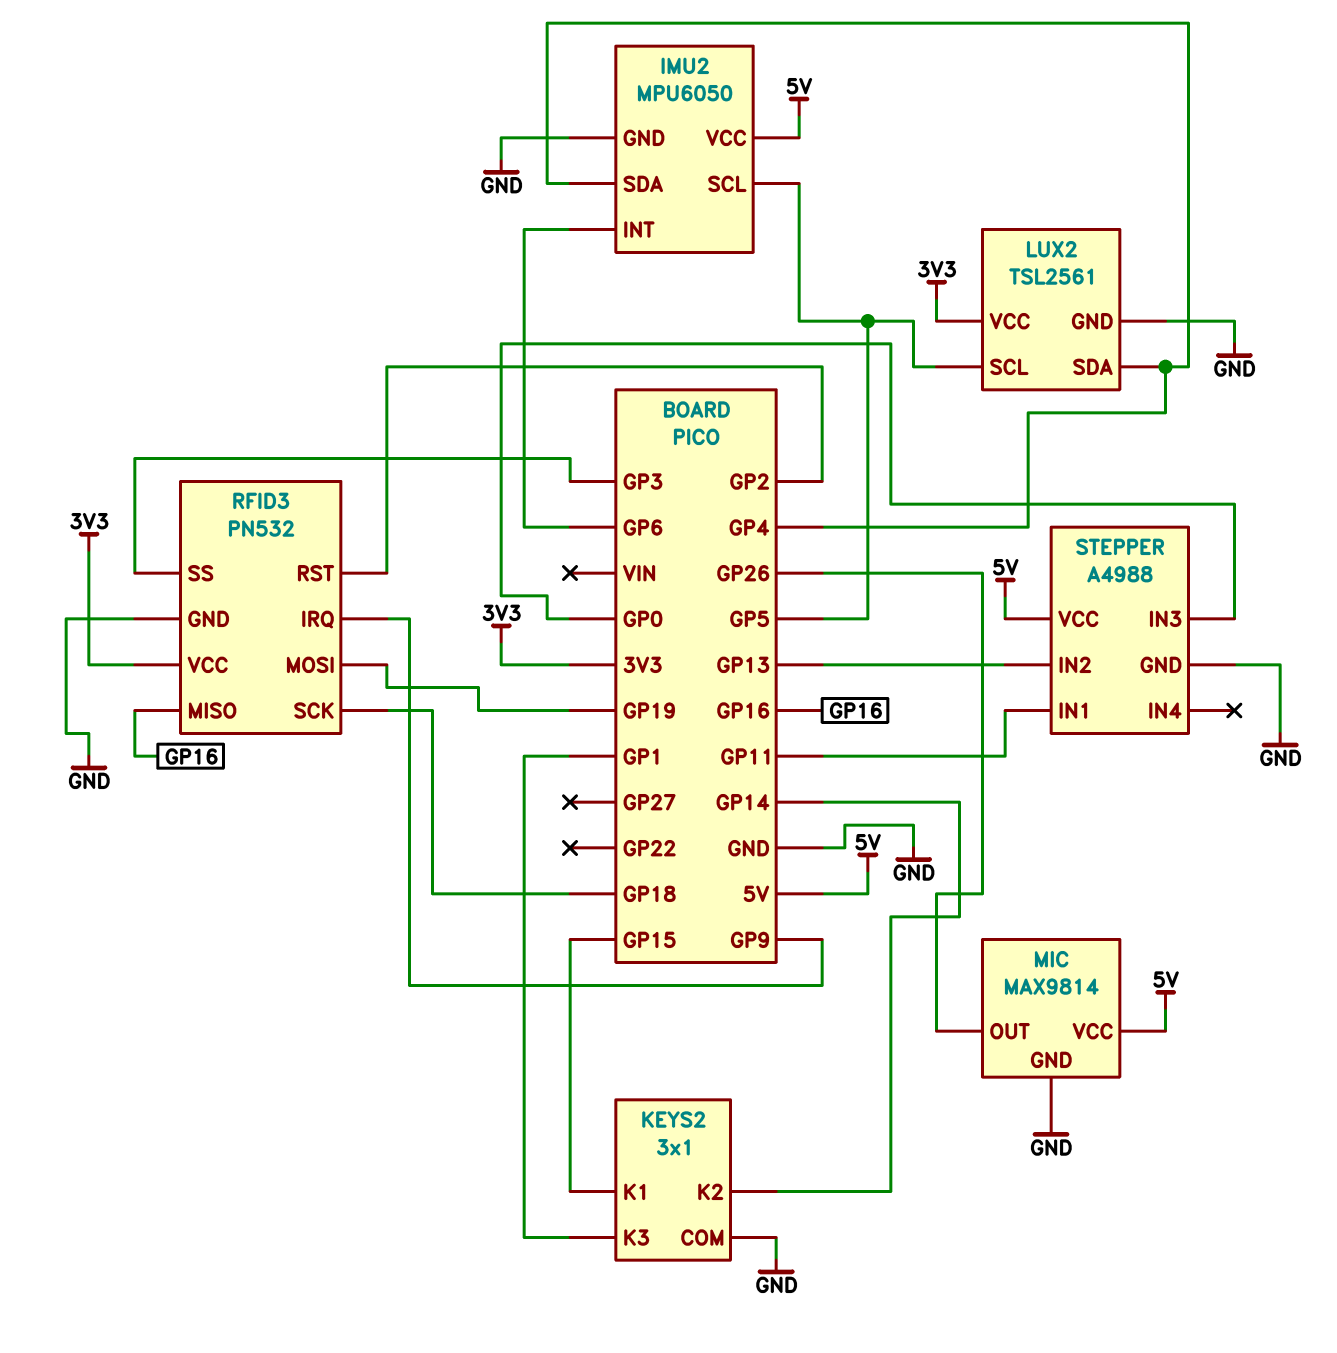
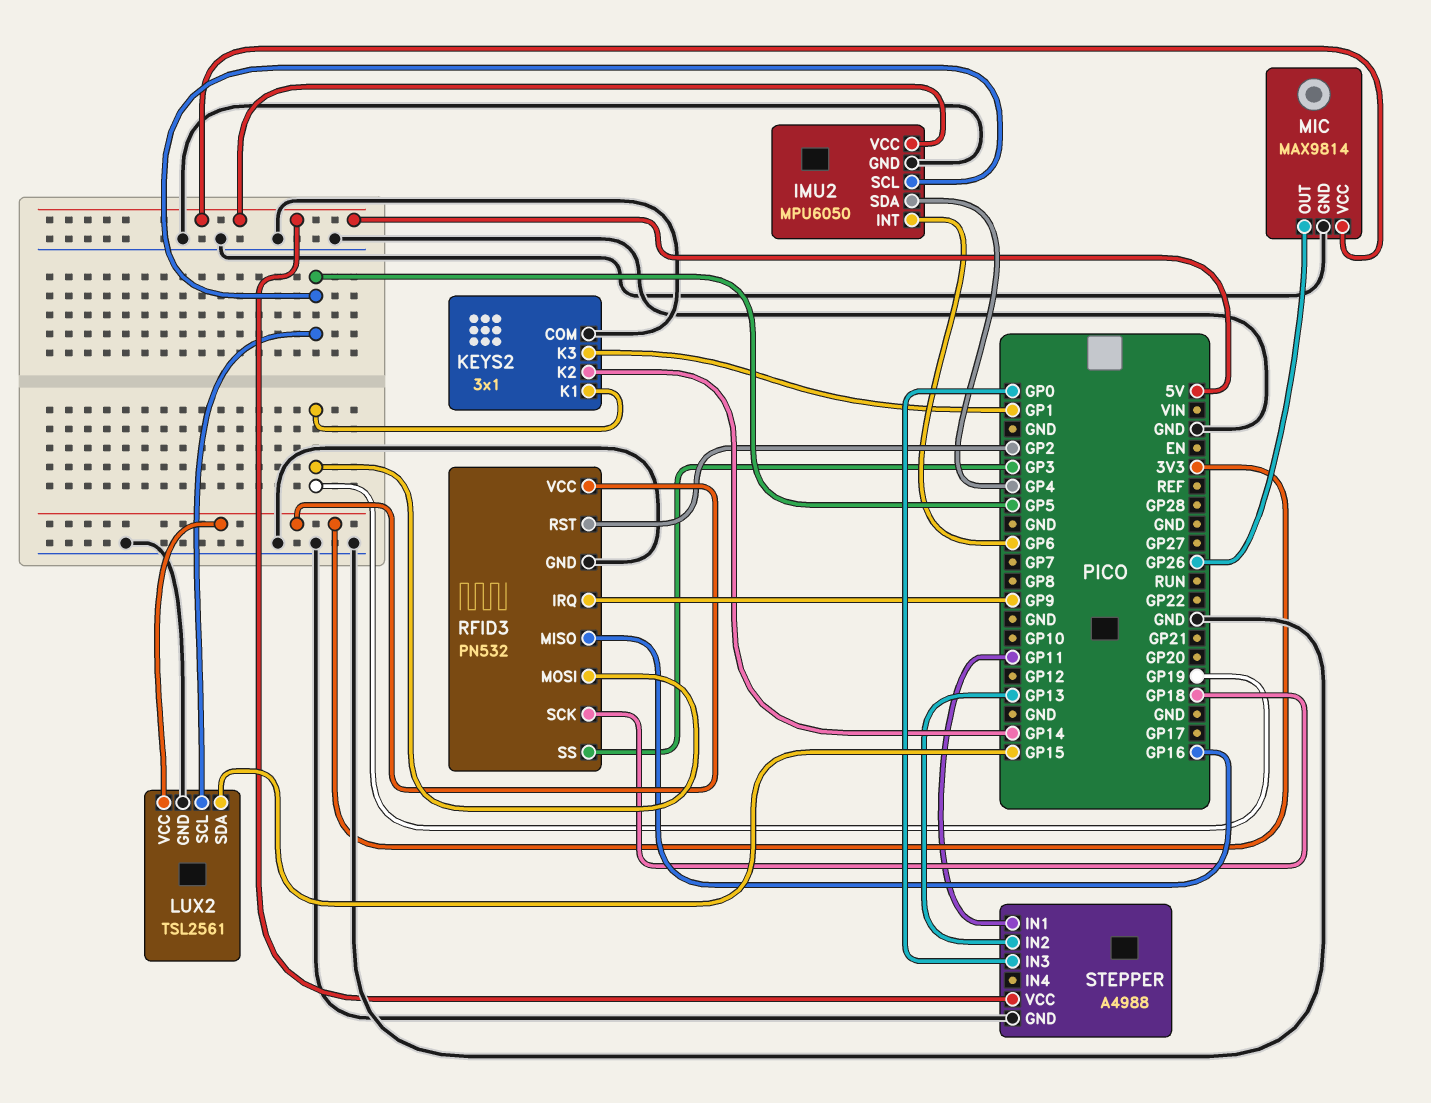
KEYS2 pin K1: GP15 -> GP19
LUX2 pin SDA: GP4 -> GP15

